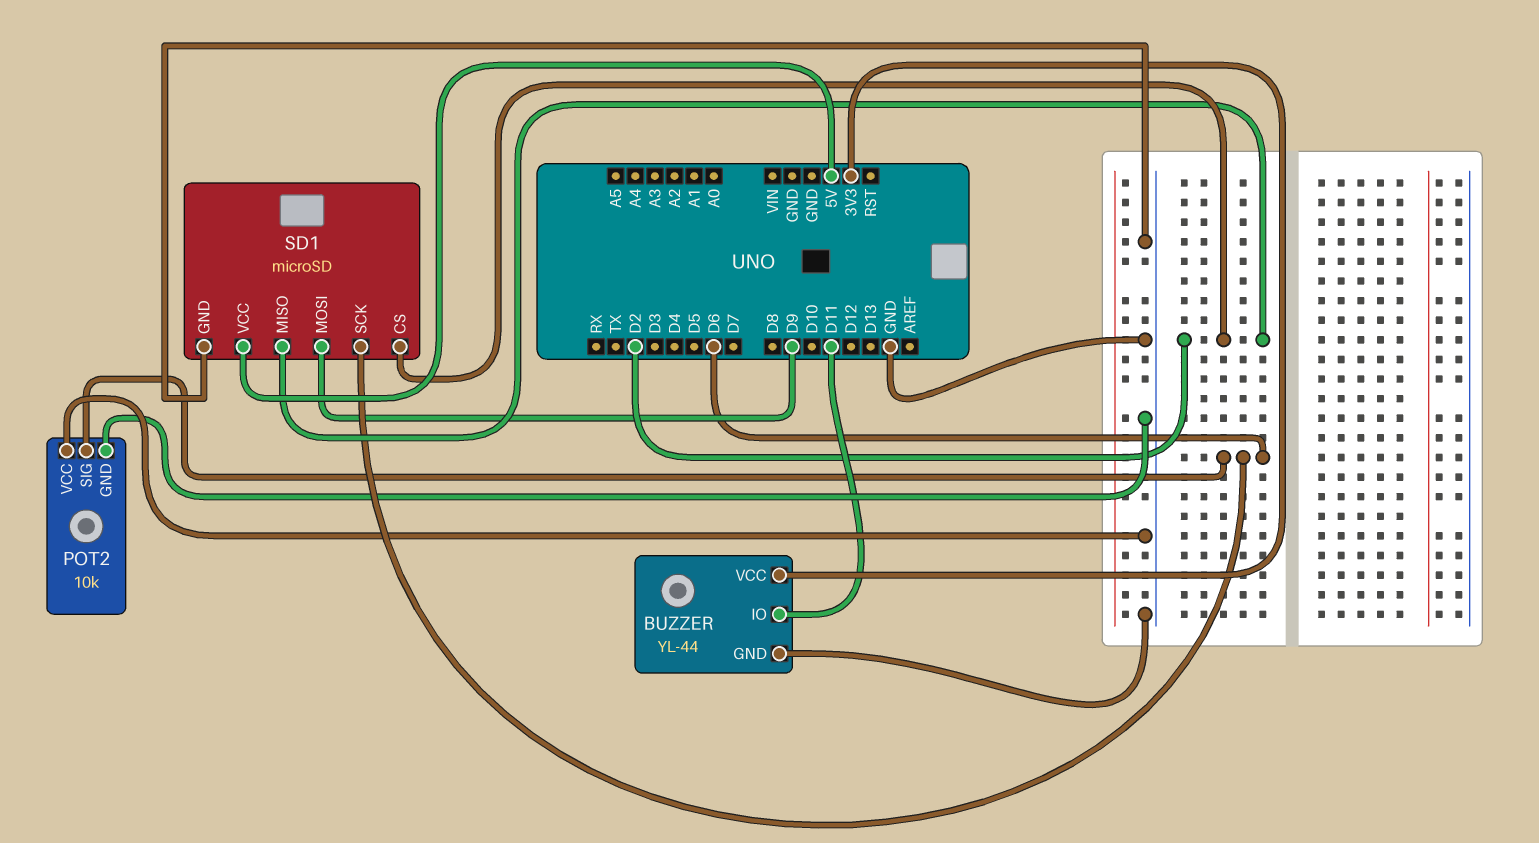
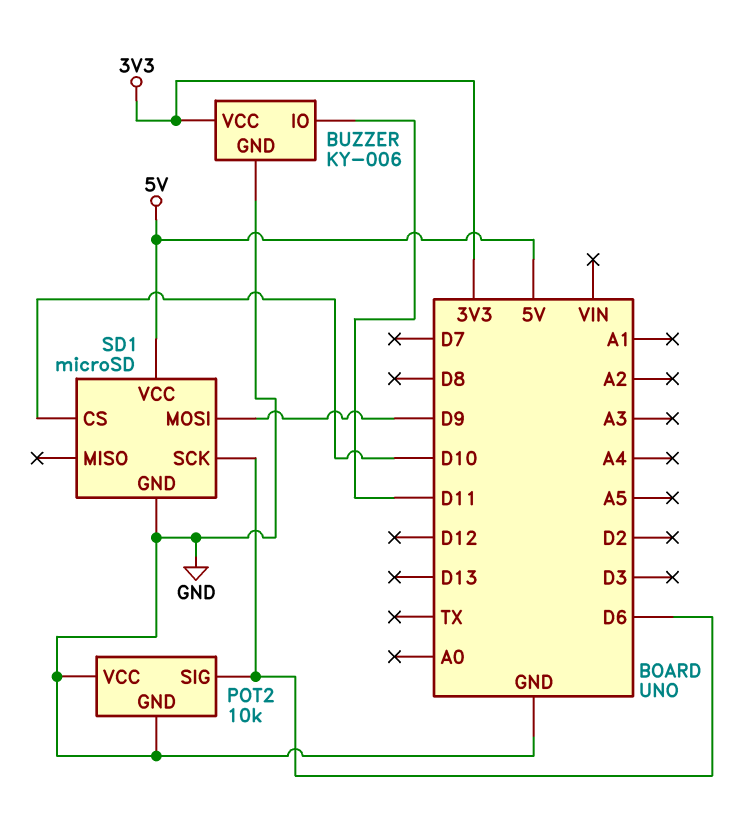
BUZZER: YL-44 -> KY-006
SD1 pin CS: D2 -> D10
SD1 pin MISO: D2 -> none

